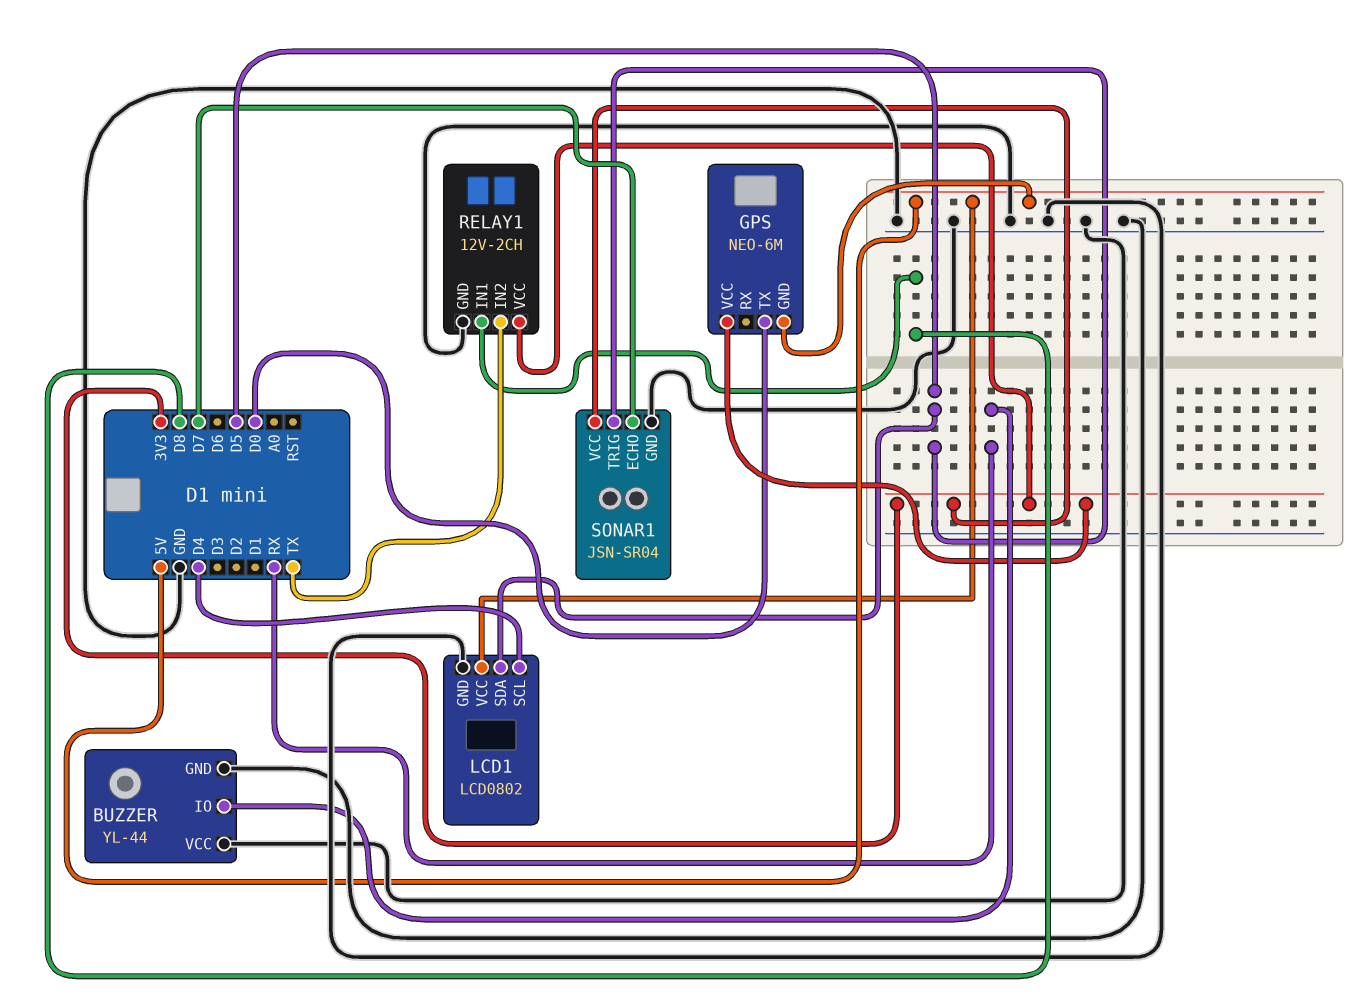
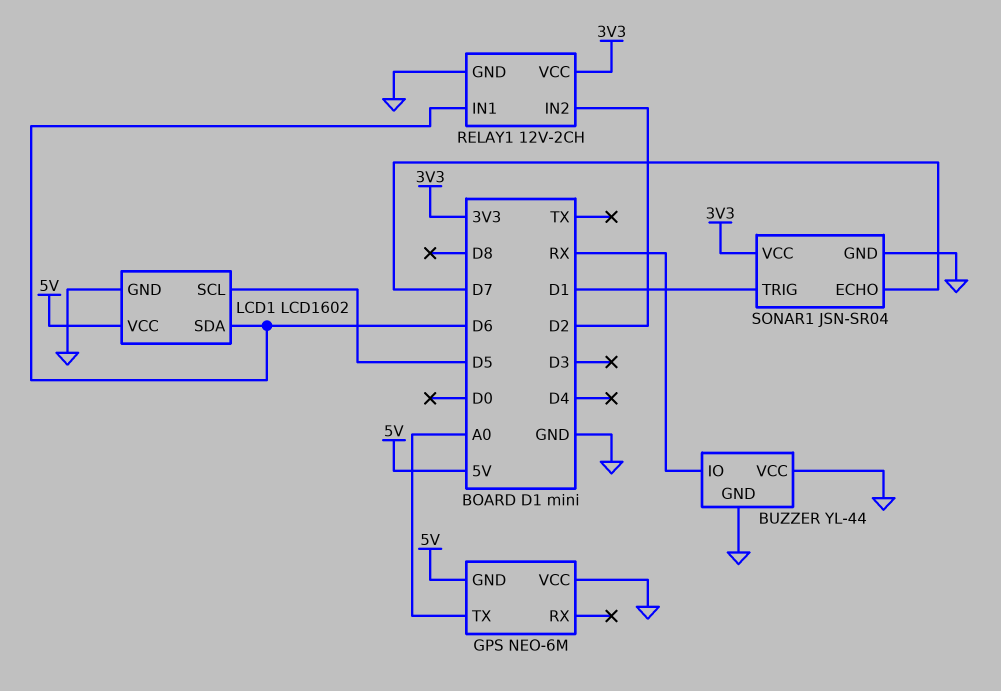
GPS pin TX: D0 -> A0
GPS pin VCC: 3V3 -> GND
LCD1: LCD0802 -> LCD1602
LCD1 pin SCL: D4 -> D5
LCD1 pin SDA: D5 -> D6
RELAY1 pin IN1: D8 -> D6
RELAY1 pin IN2: TX -> D2
SONAR1 pin TRIG: D5 -> D1

